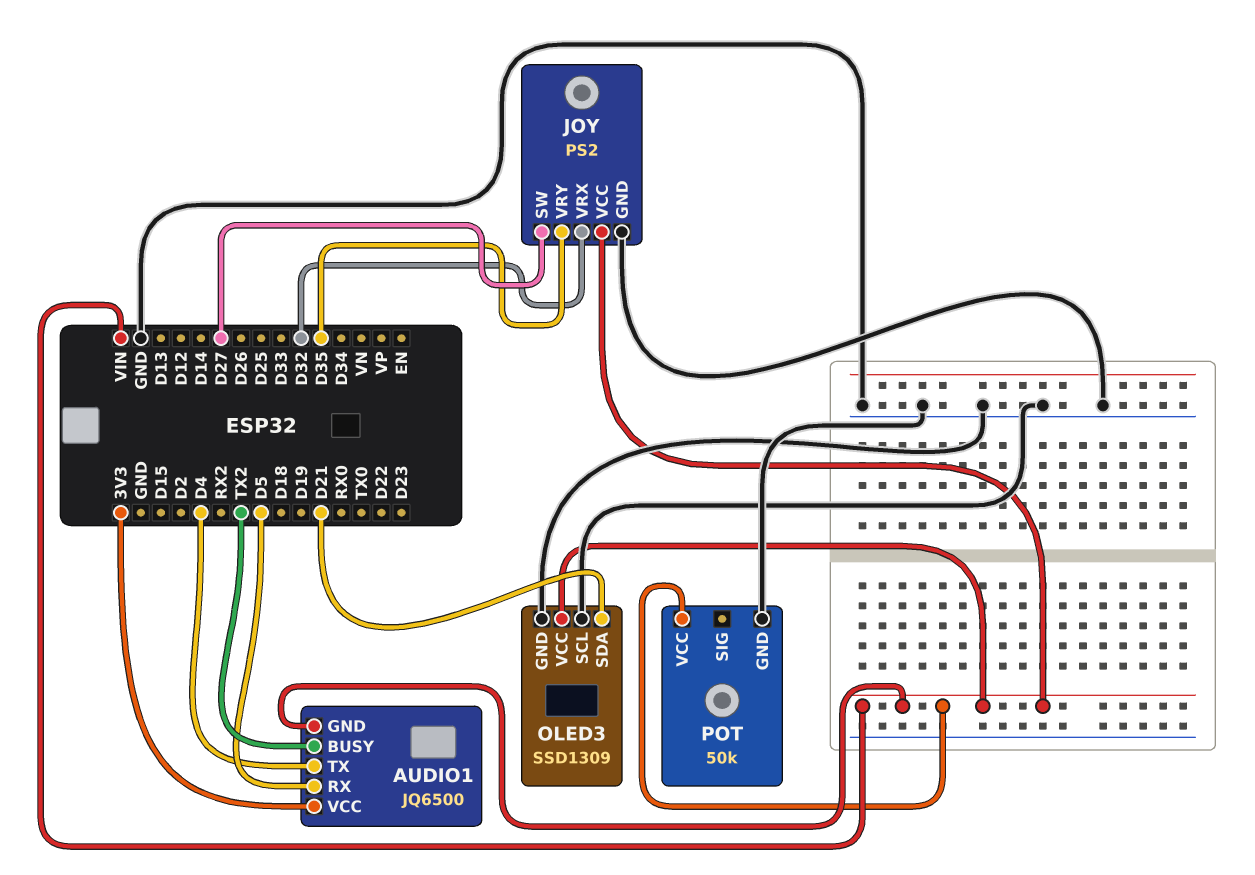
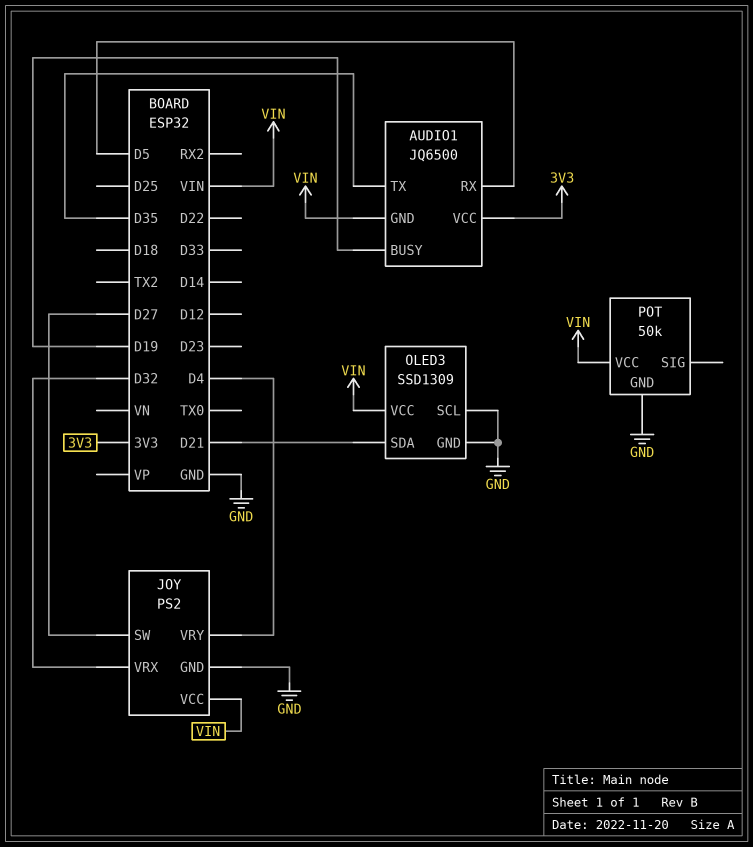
AUDIO1 pin BUSY: TX2 -> D19
AUDIO1 pin TX: D4 -> D35
JOY pin VRY: D35 -> D4

